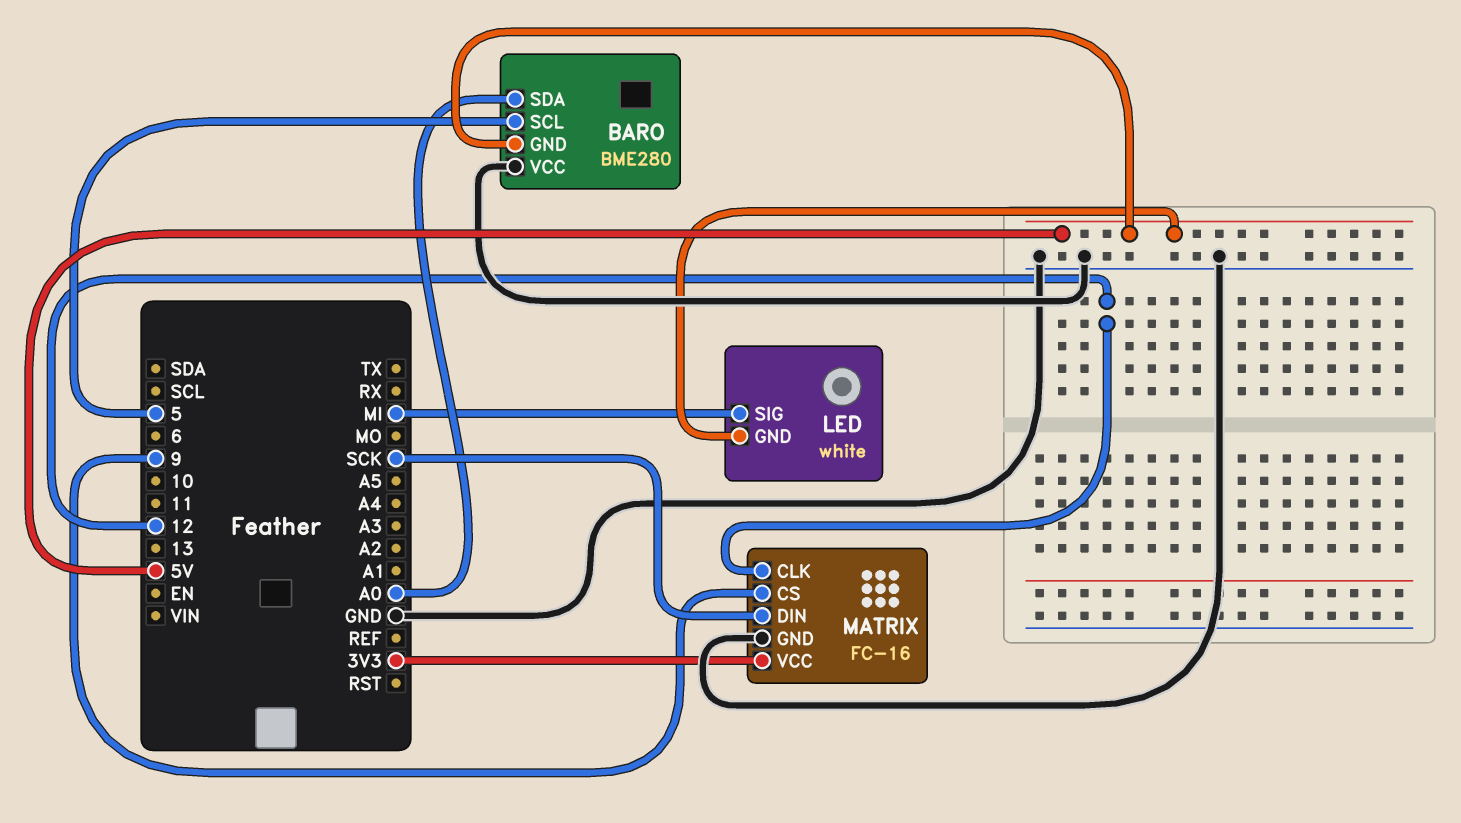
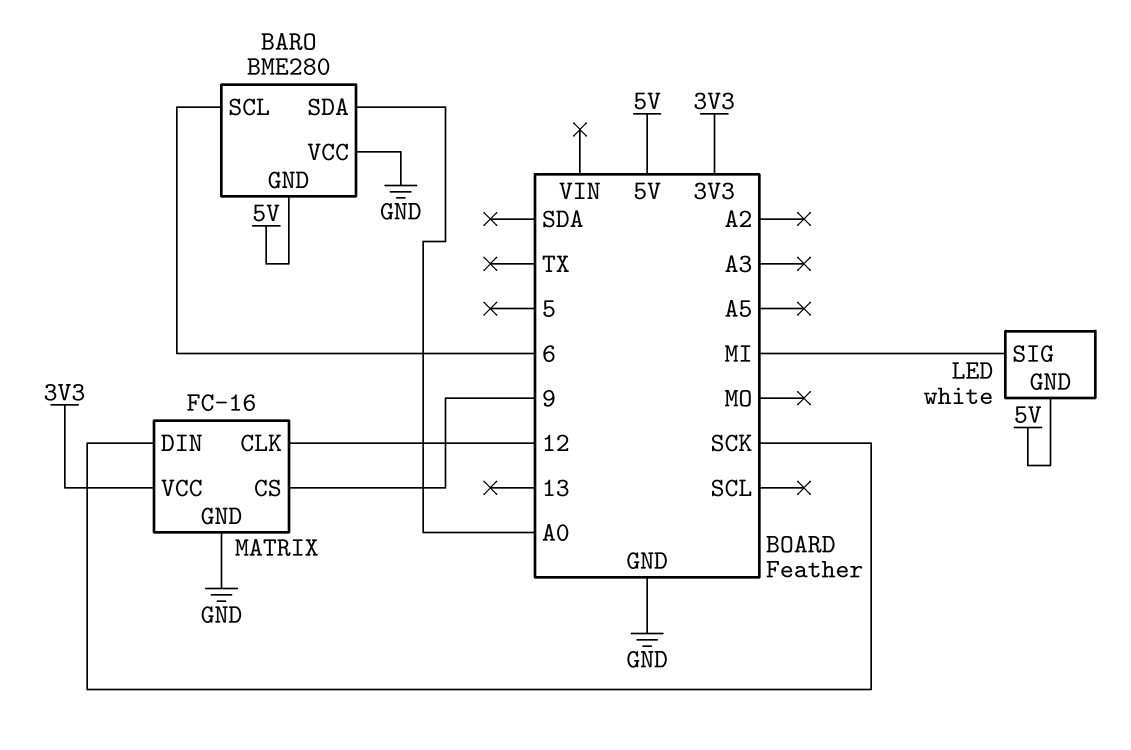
BARO pin SCL: 5 -> 6

